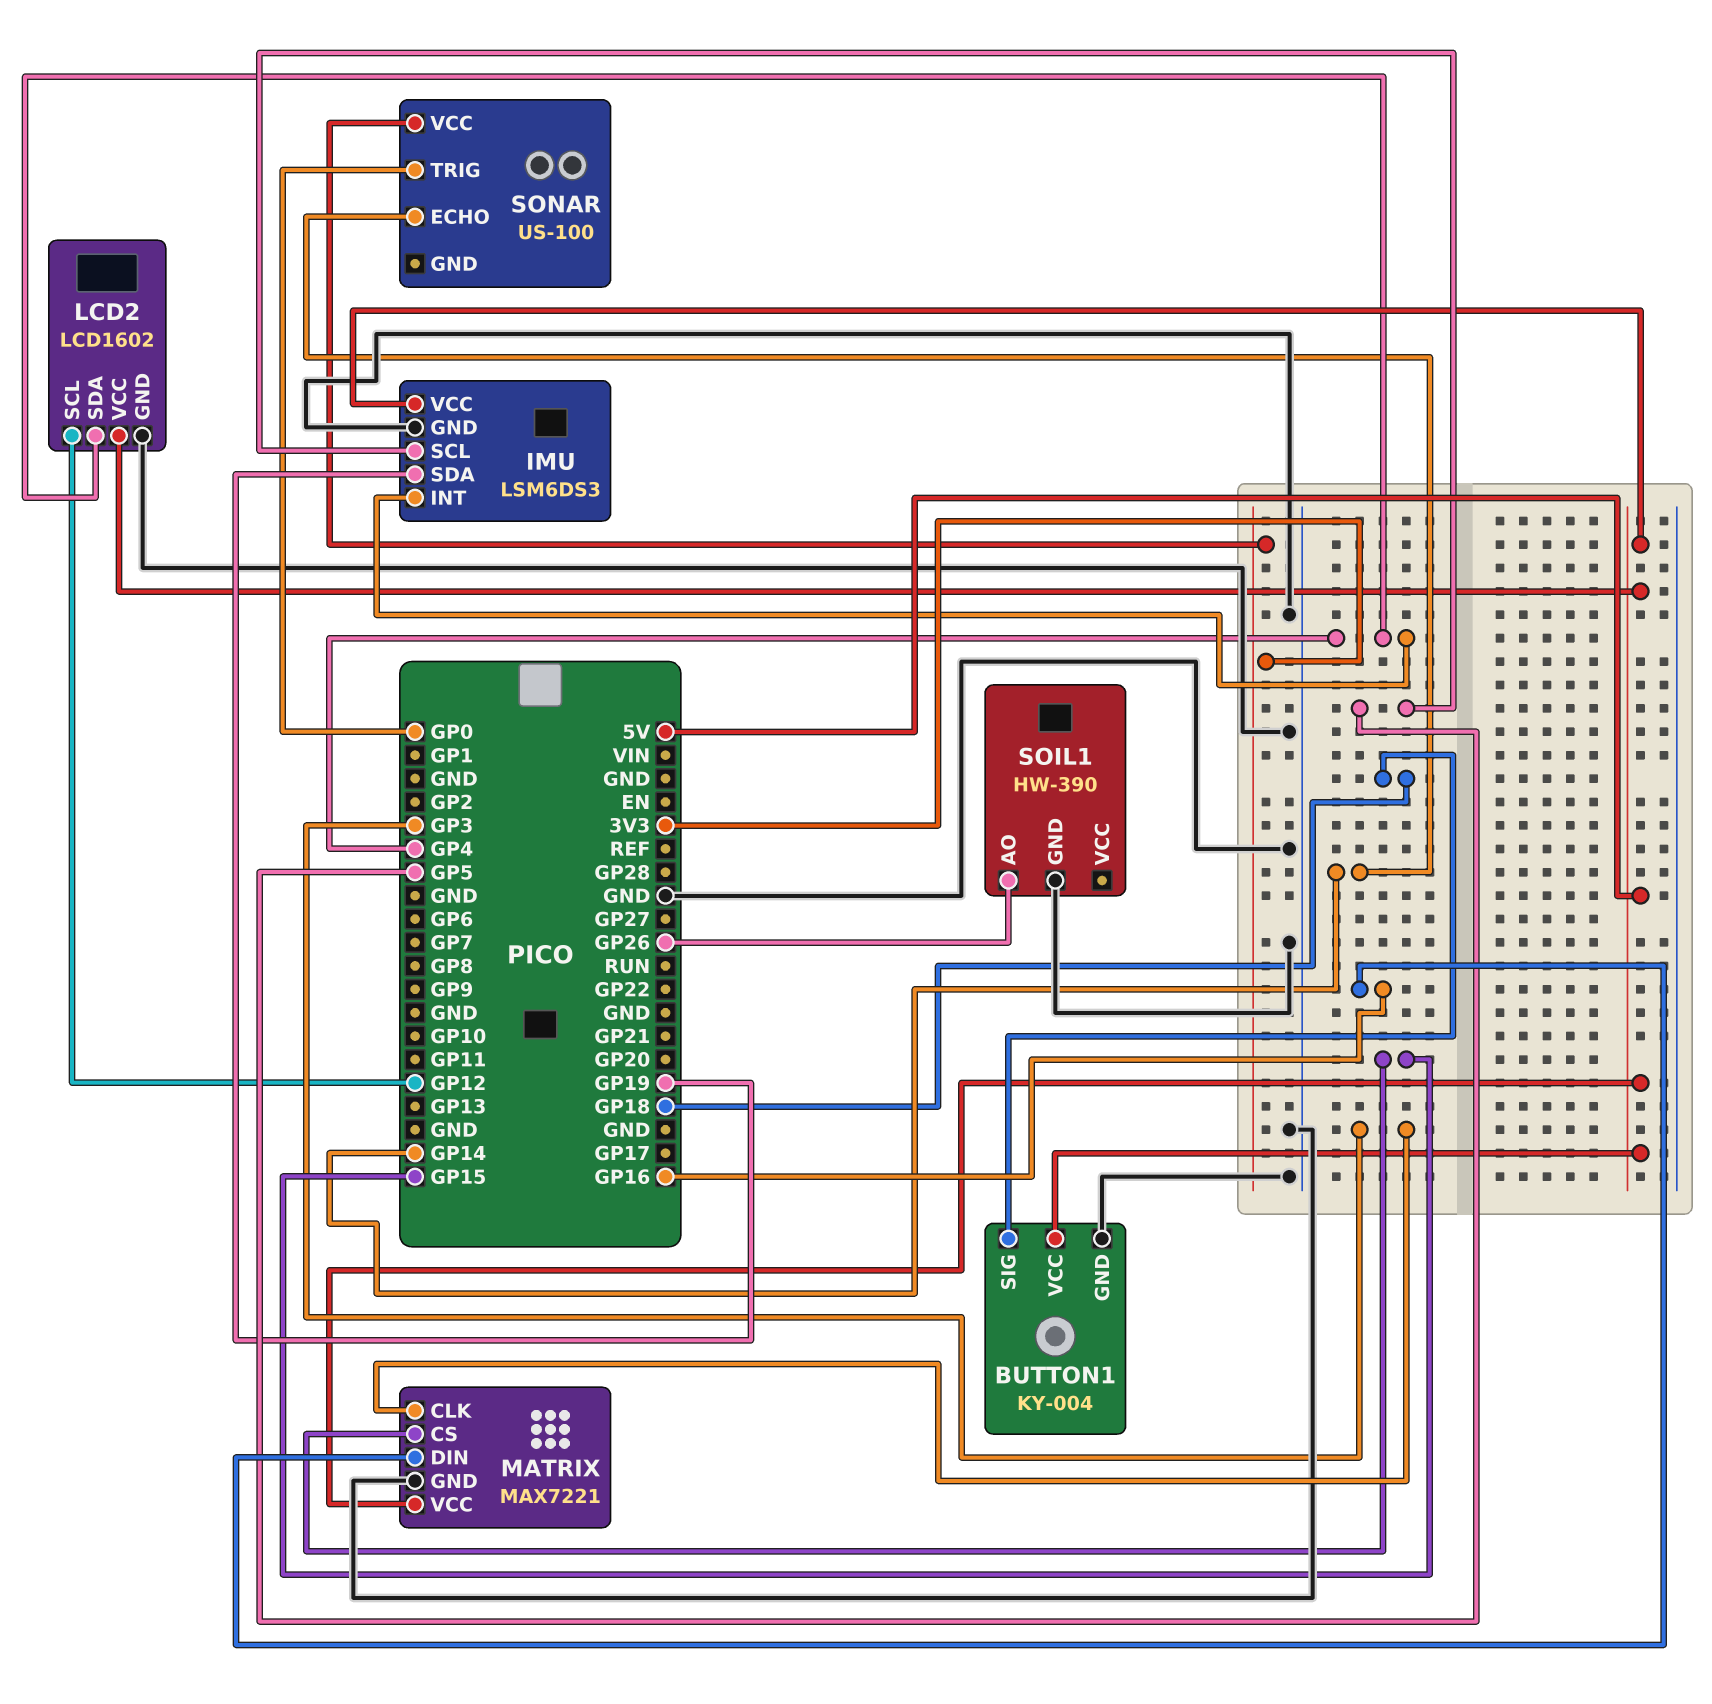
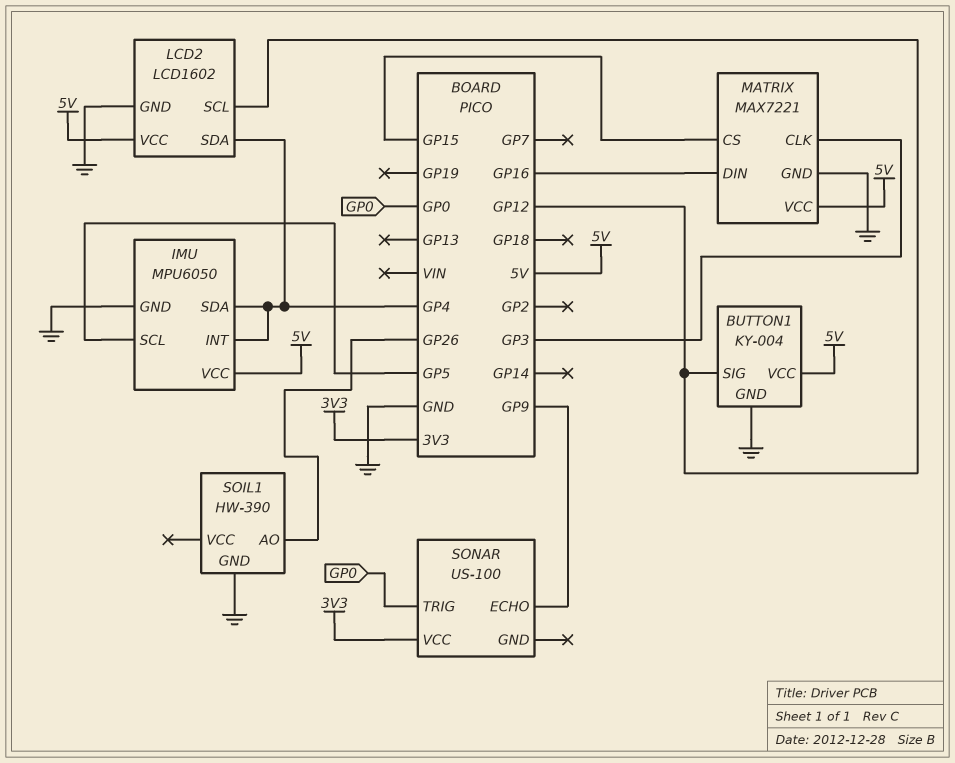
BUTTON1 pin SIG: GP18 -> GP12
IMU: LSM6DS3 -> MPU6050
IMU pin SDA: GP19 -> GP4
SONAR pin ECHO: GP14 -> GP9

